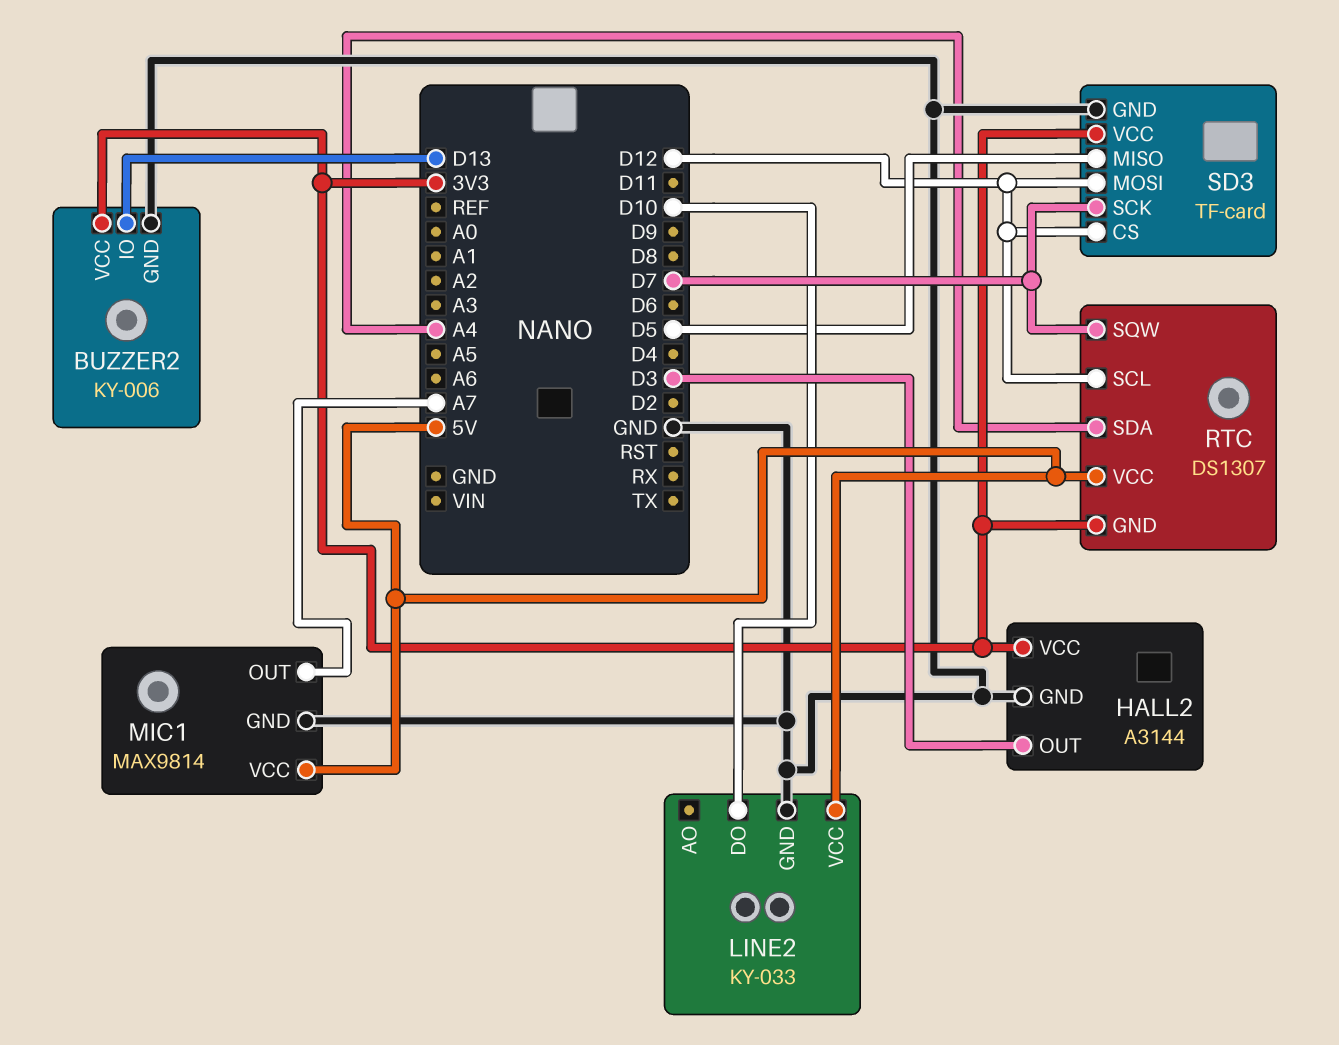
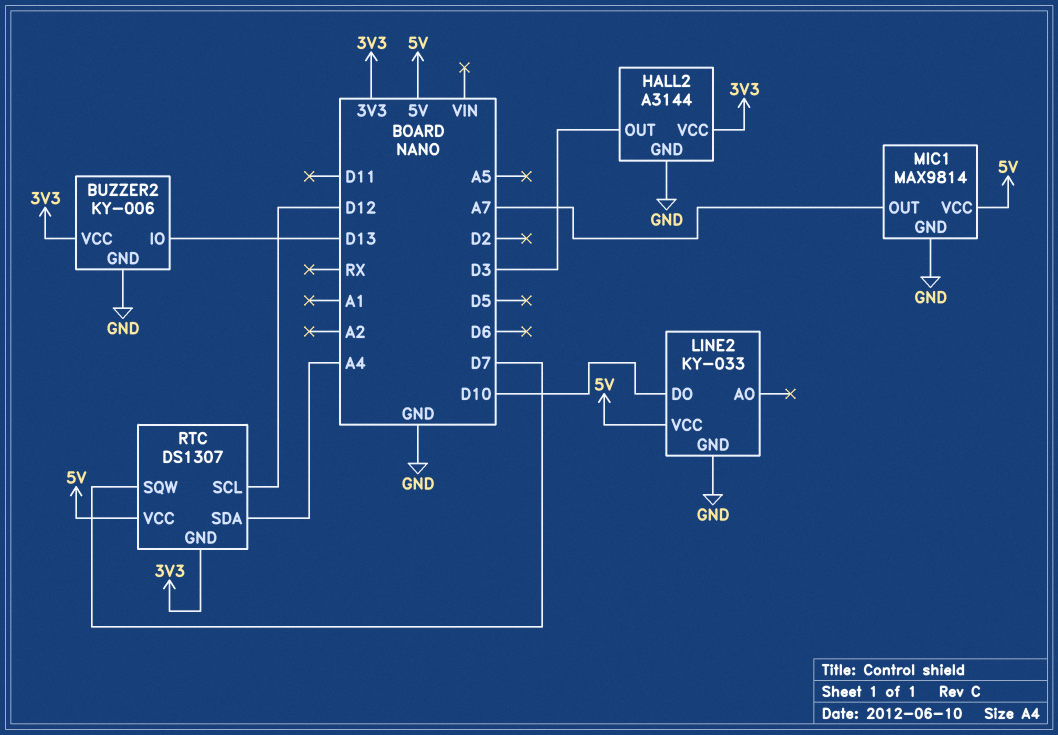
SD3: TF-card -> none
SD3 pin CS: D12 -> none
SD3 pin GND: GND -> none
SD3 pin MISO: D5 -> none
SD3 pin MOSI: D12 -> none
SD3 pin SCK: D7 -> none
SD3 pin VCC: 3V3 -> none

